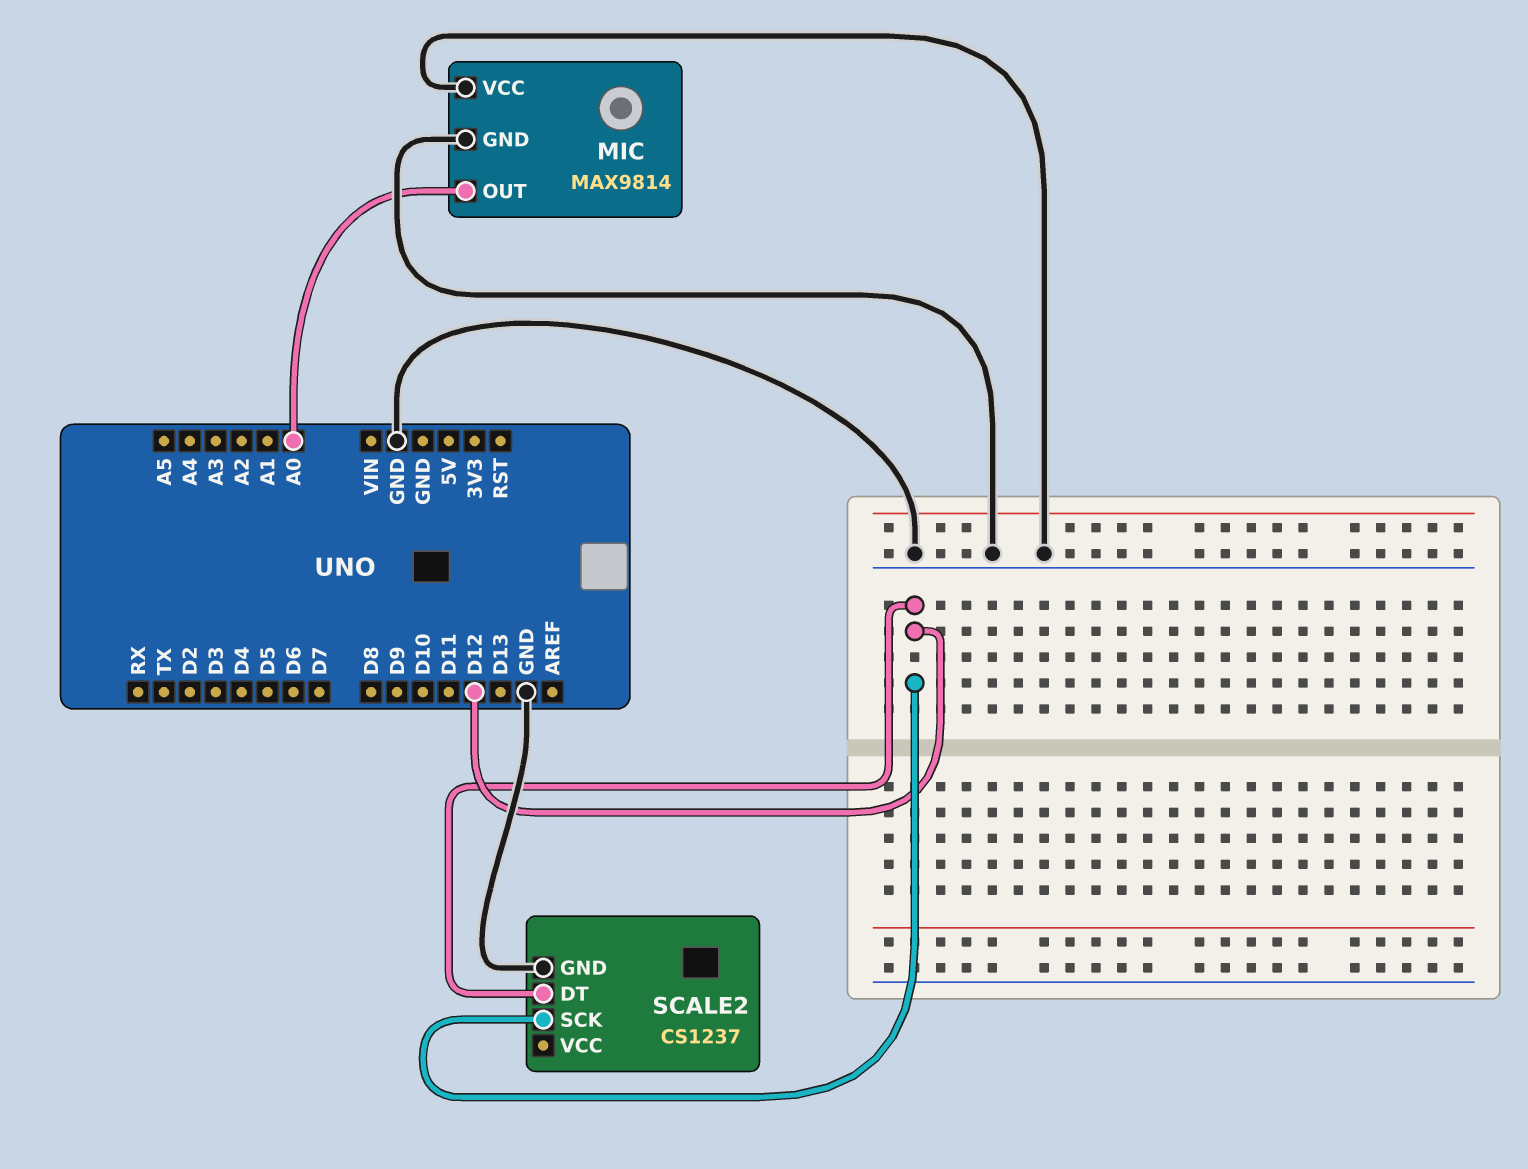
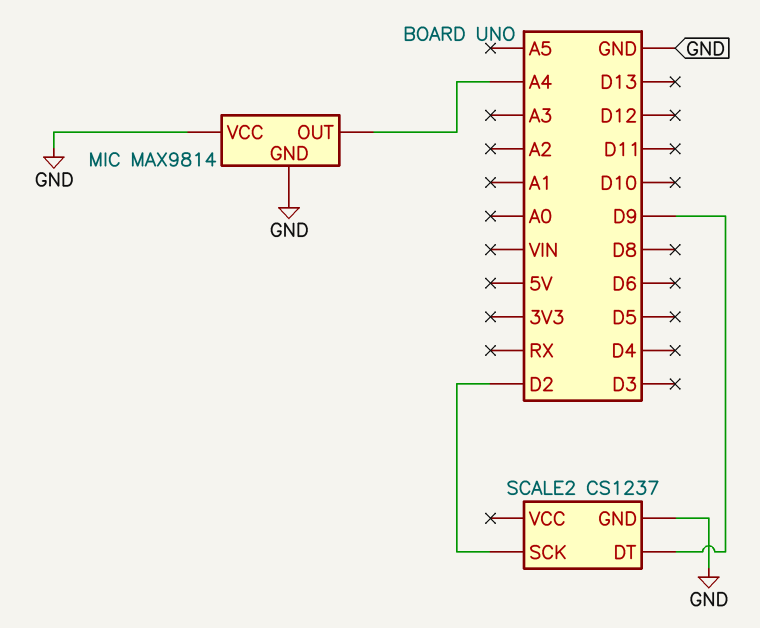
MIC pin OUT: A0 -> A4
SCALE2 pin DT: D12 -> D9
SCALE2 pin SCK: D12 -> D2

